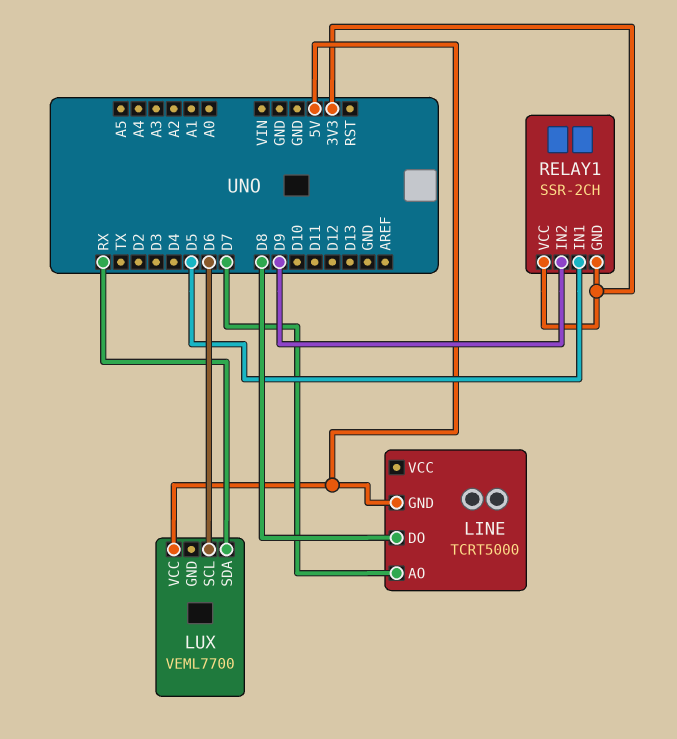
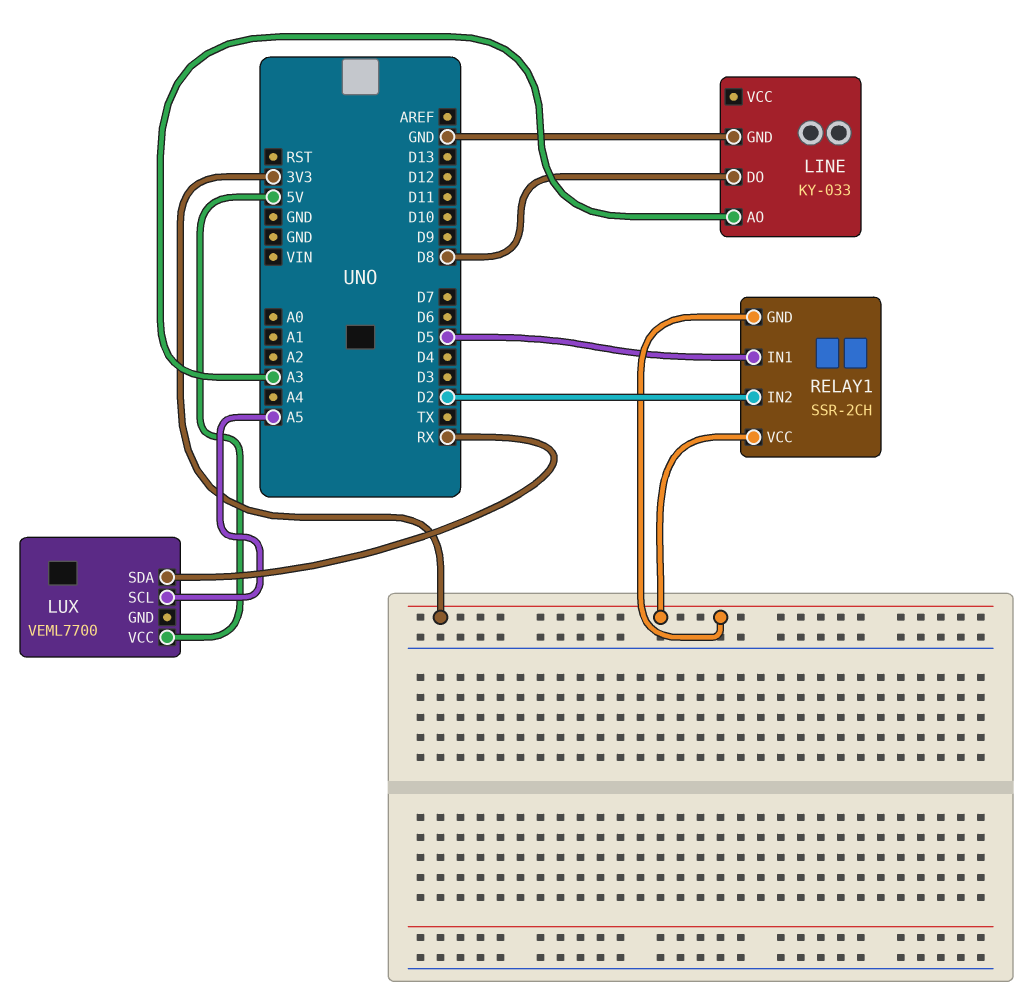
LINE: TCRT5000 -> KY-033
LINE pin AO: D7 -> A3
LINE pin GND: 5V -> GND
LUX pin SCL: D6 -> A5
RELAY1 pin IN2: D9 -> D2

